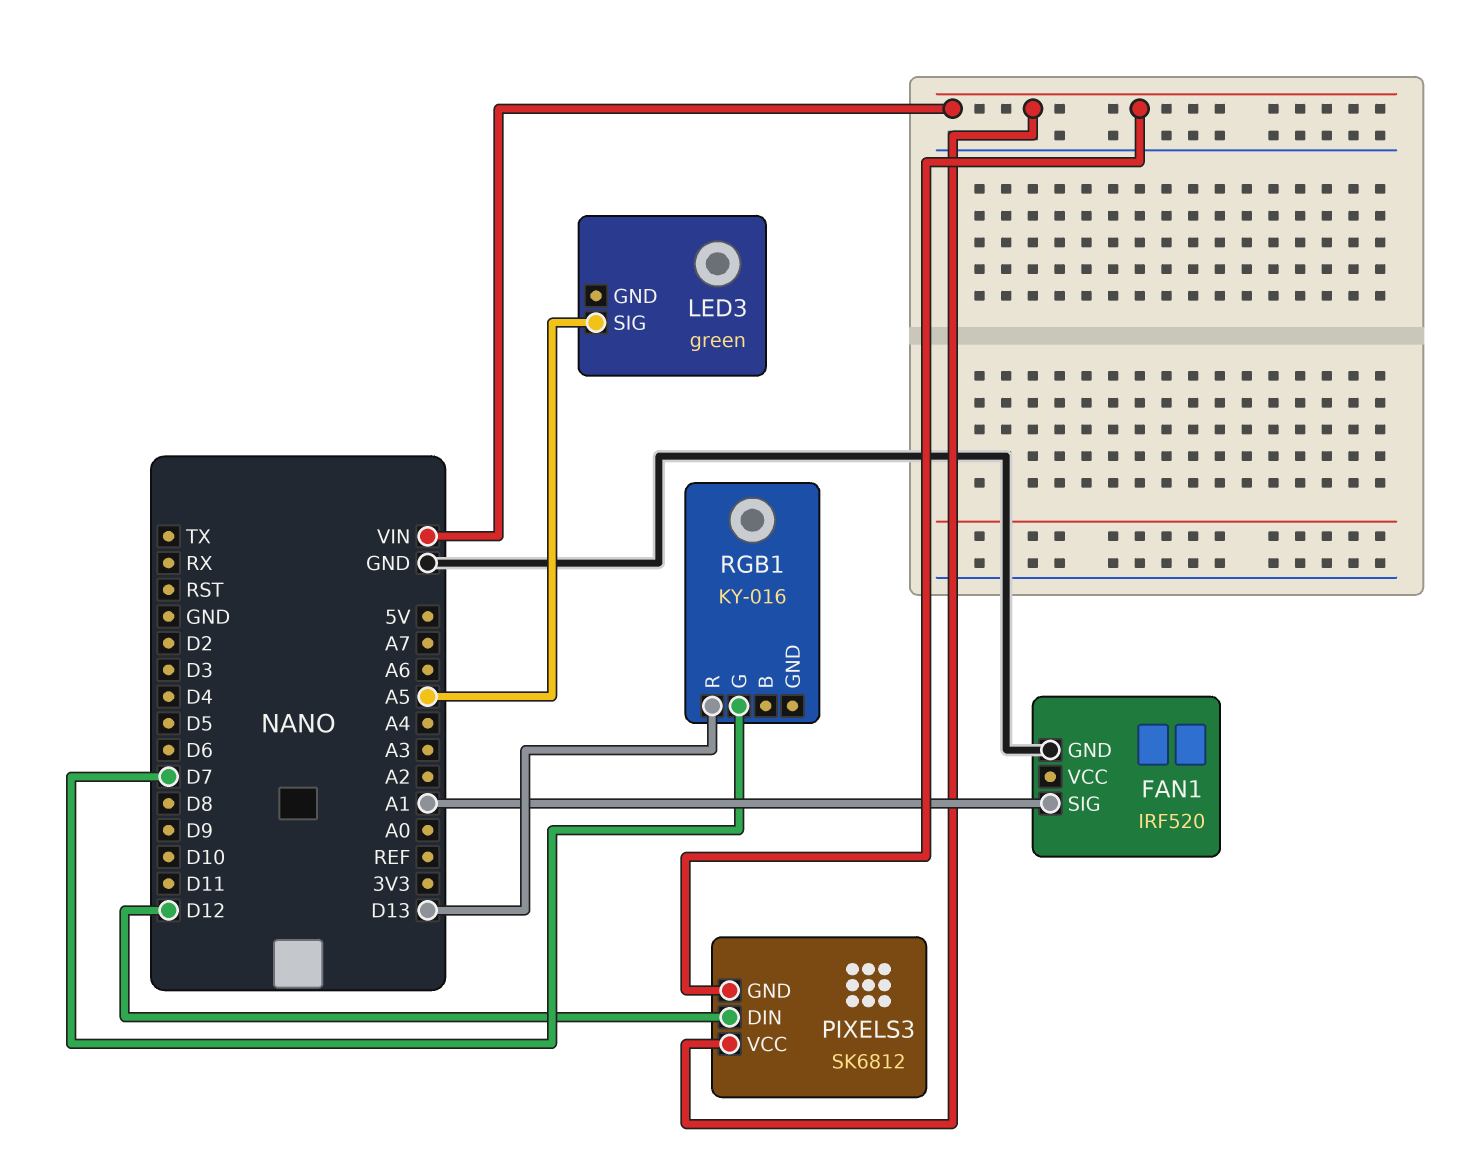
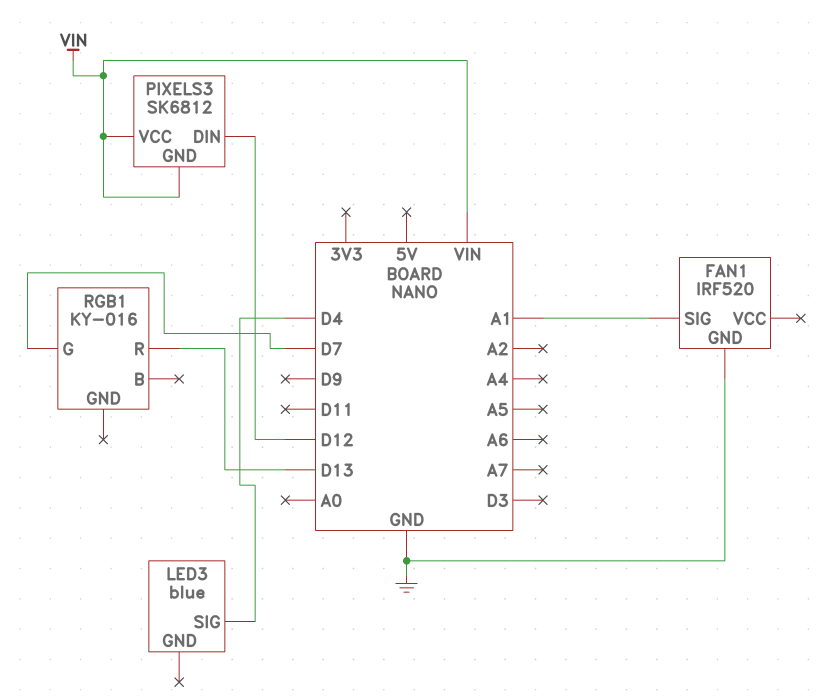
LED3: green -> blue
LED3 pin SIG: A5 -> D4

